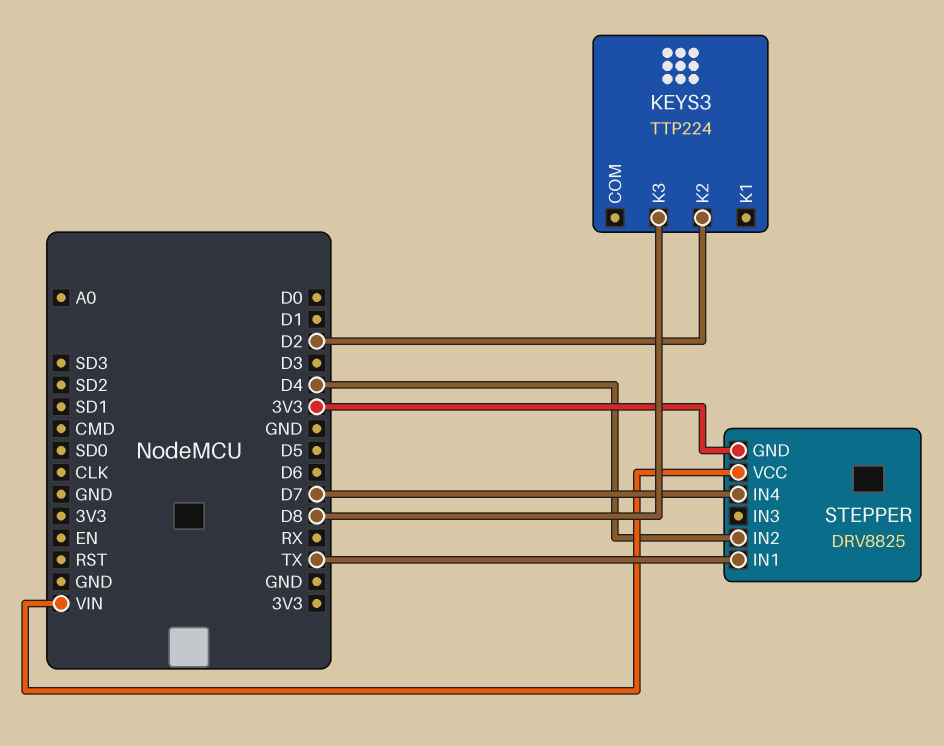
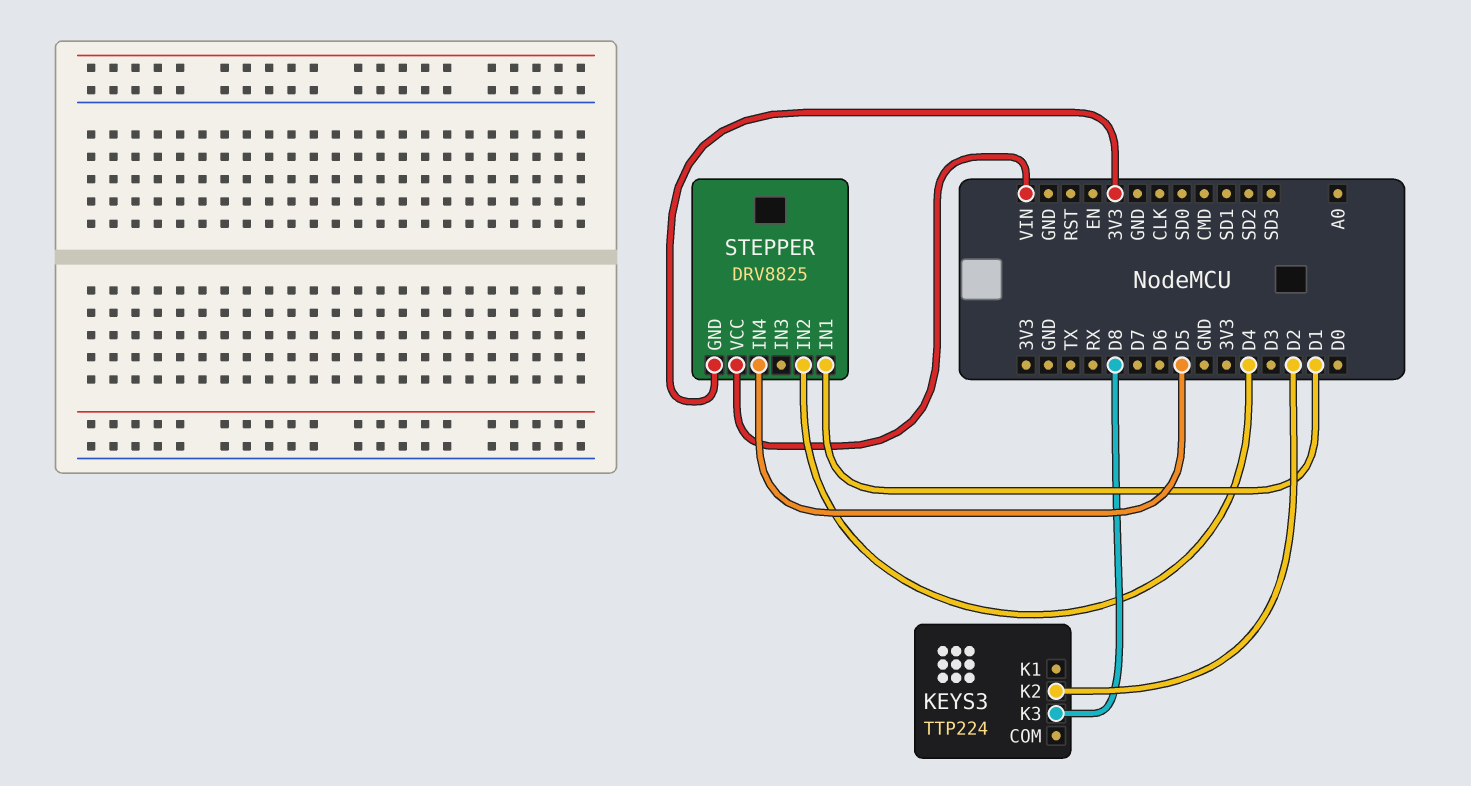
STEPPER pin IN1: TX -> D1
STEPPER pin IN4: D7 -> D5

